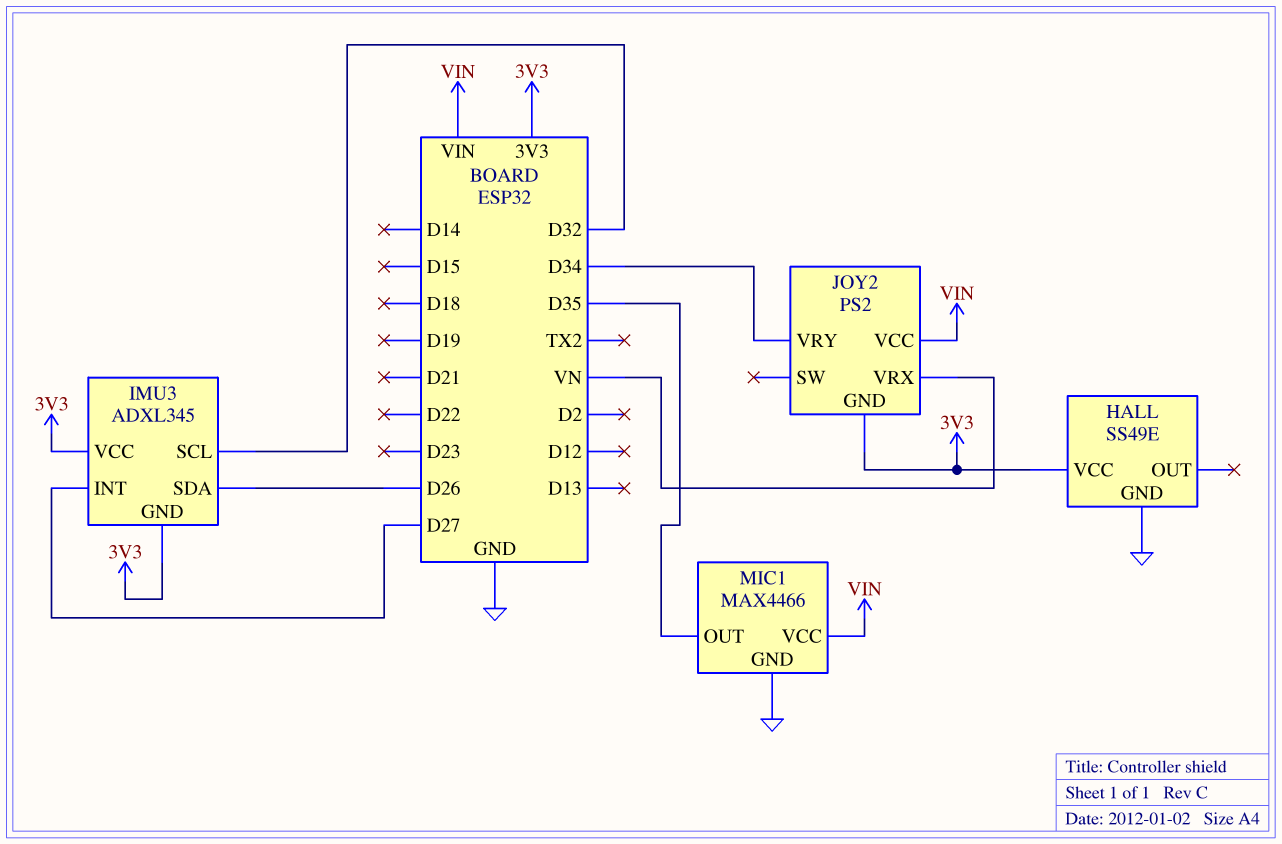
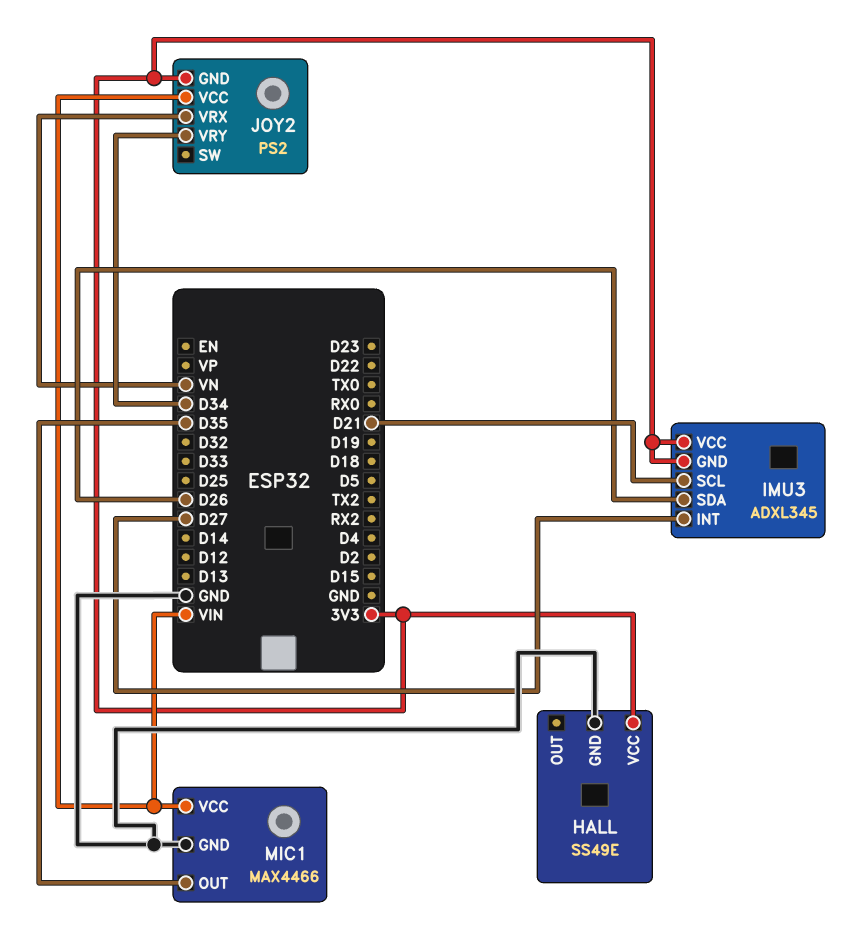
IMU3 pin SCL: D32 -> D21

